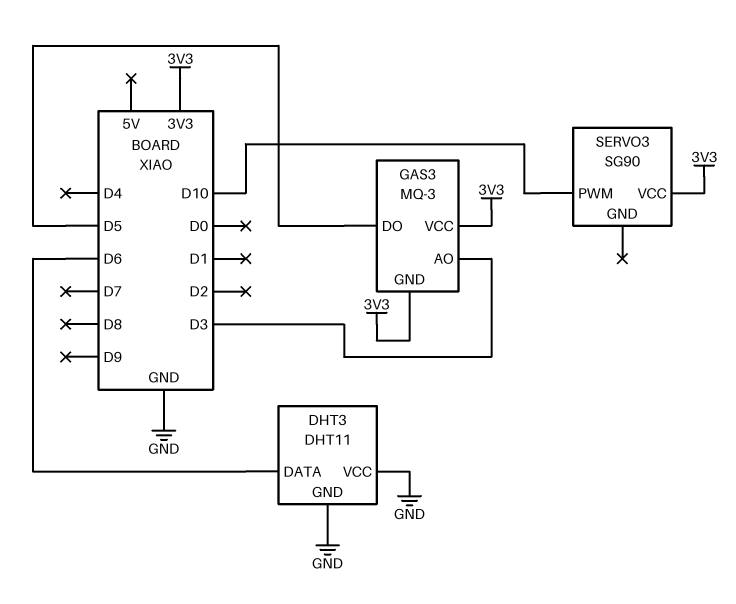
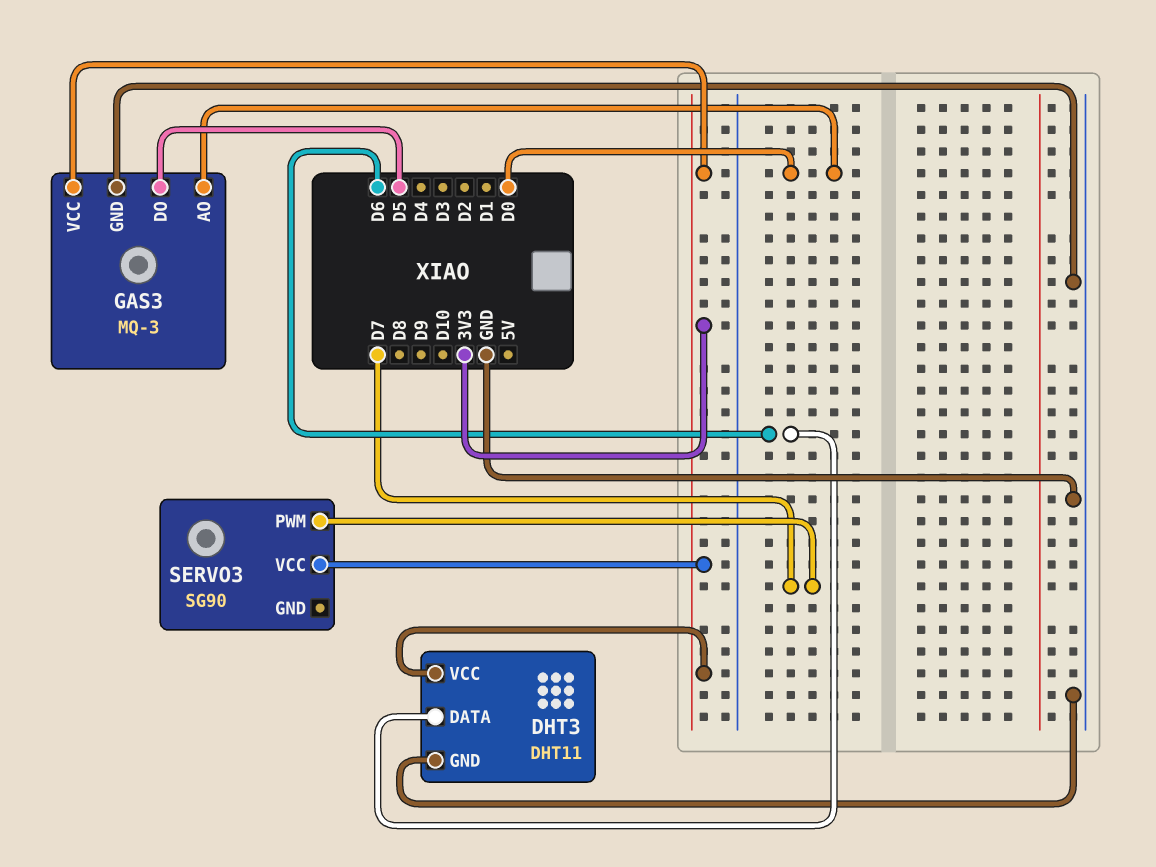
DHT3 pin VCC: GND -> 3V3
GAS3 pin AO: D3 -> D0
GAS3 pin GND: 3V3 -> GND
SERVO3 pin PWM: D10 -> D7

